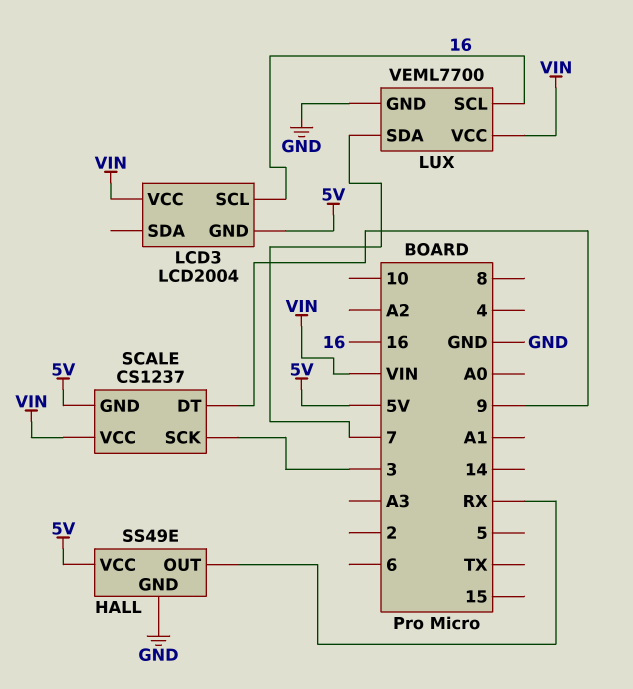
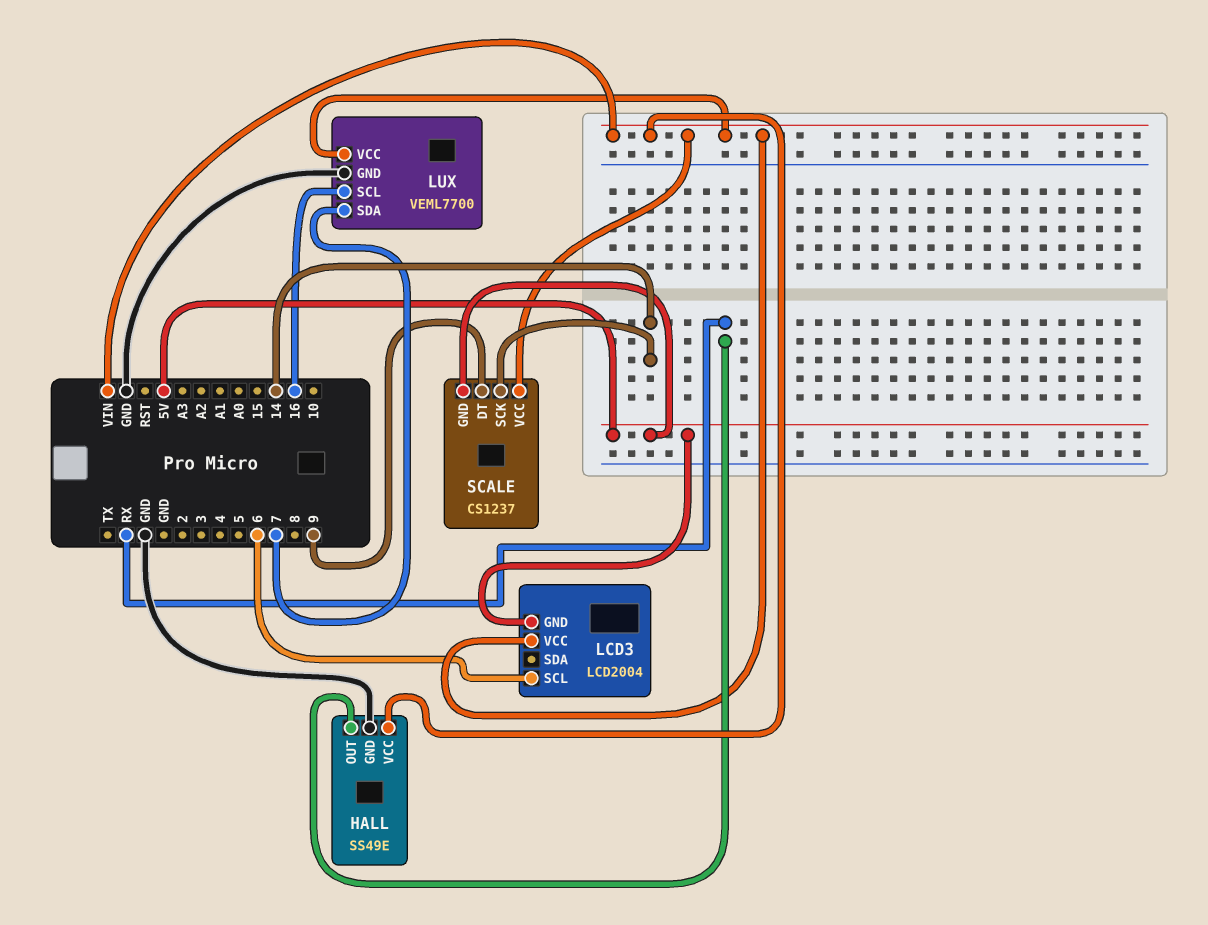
HALL pin VCC: 5V -> VIN
LCD3 pin SCL: 16 -> 6
SCALE pin SCK: 3 -> 14

